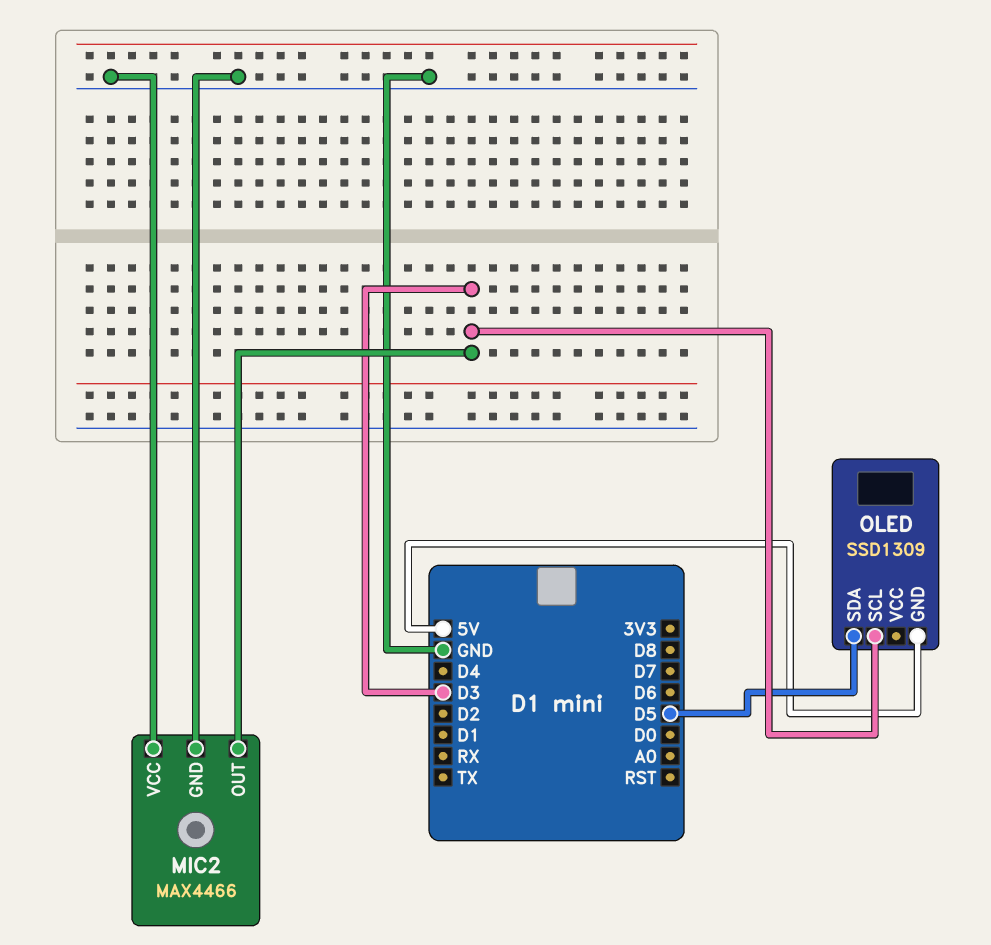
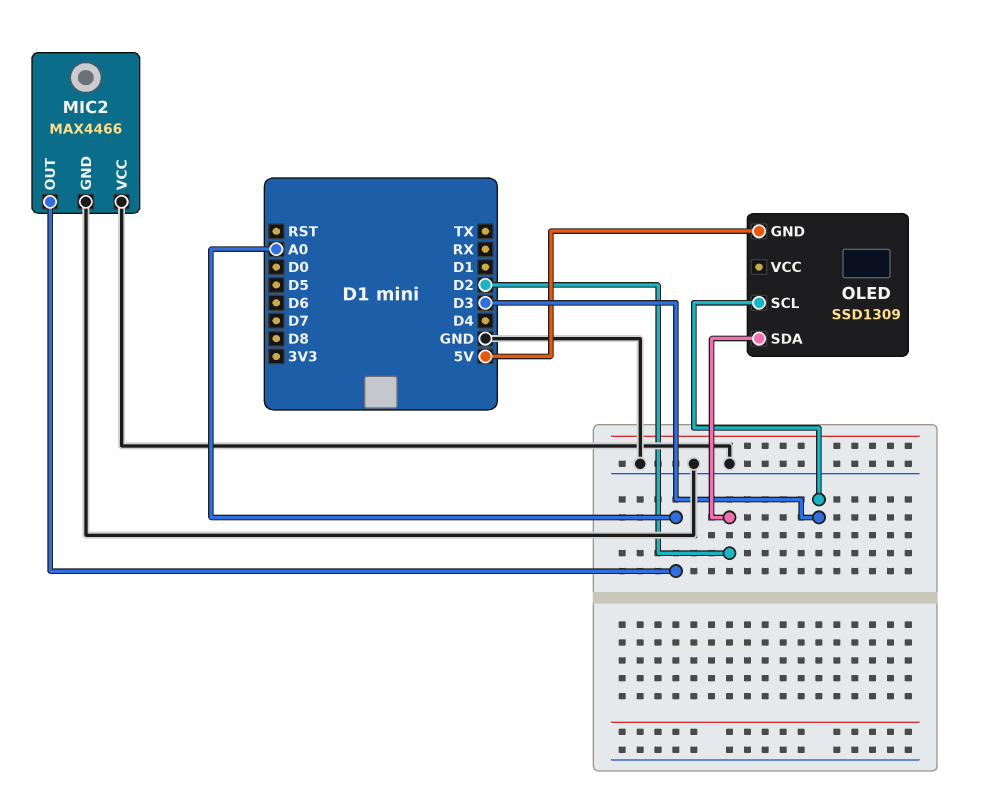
MIC2 pin OUT: D3 -> A0
OLED pin SDA: D5 -> D2

